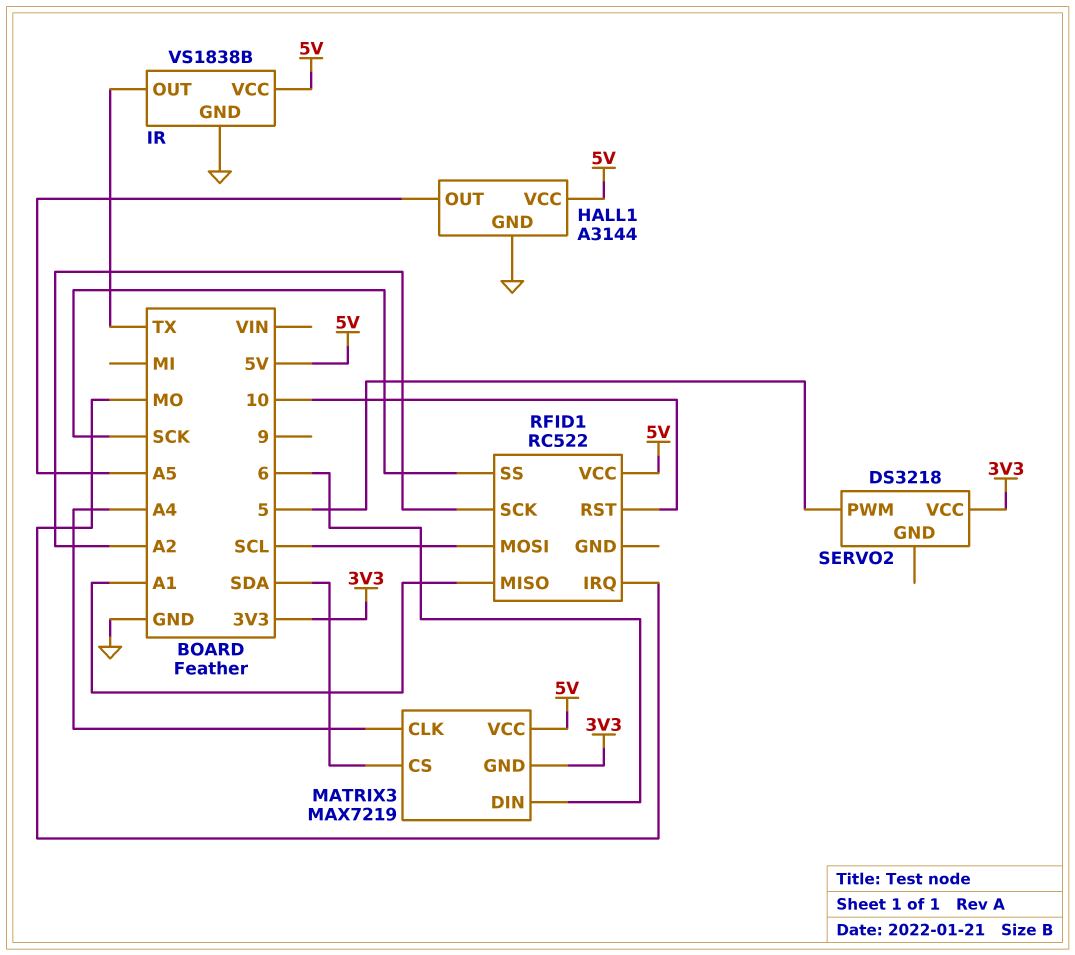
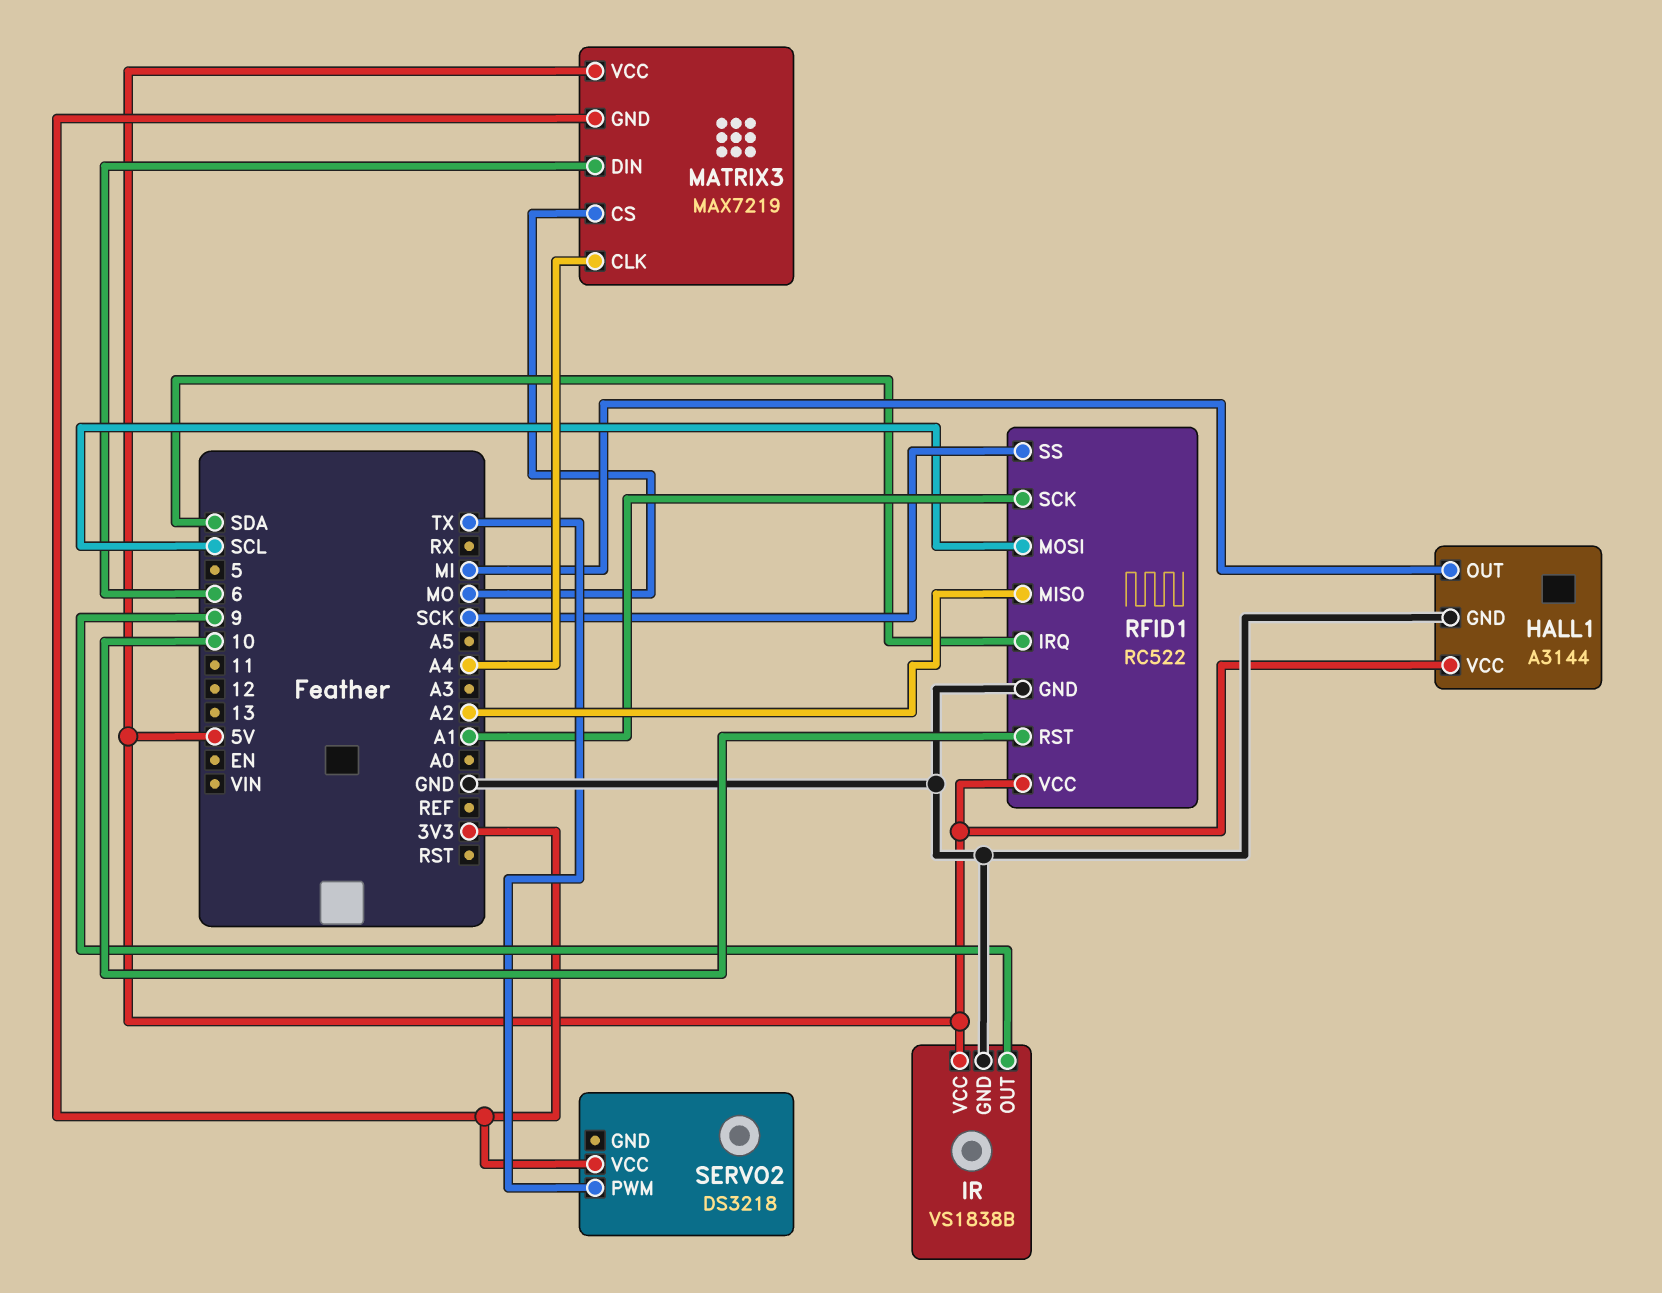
HALL1 pin OUT: A5 -> MI
IR pin OUT: TX -> 9
MATRIX3 pin CS: SDA -> MO
RFID1 pin GND: none -> GND
RFID1 pin IRQ: MO -> SDA
RFID1 pin MISO: A1 -> A2
RFID1 pin SCK: A2 -> A1
SERVO2 pin PWM: 5 -> TX

